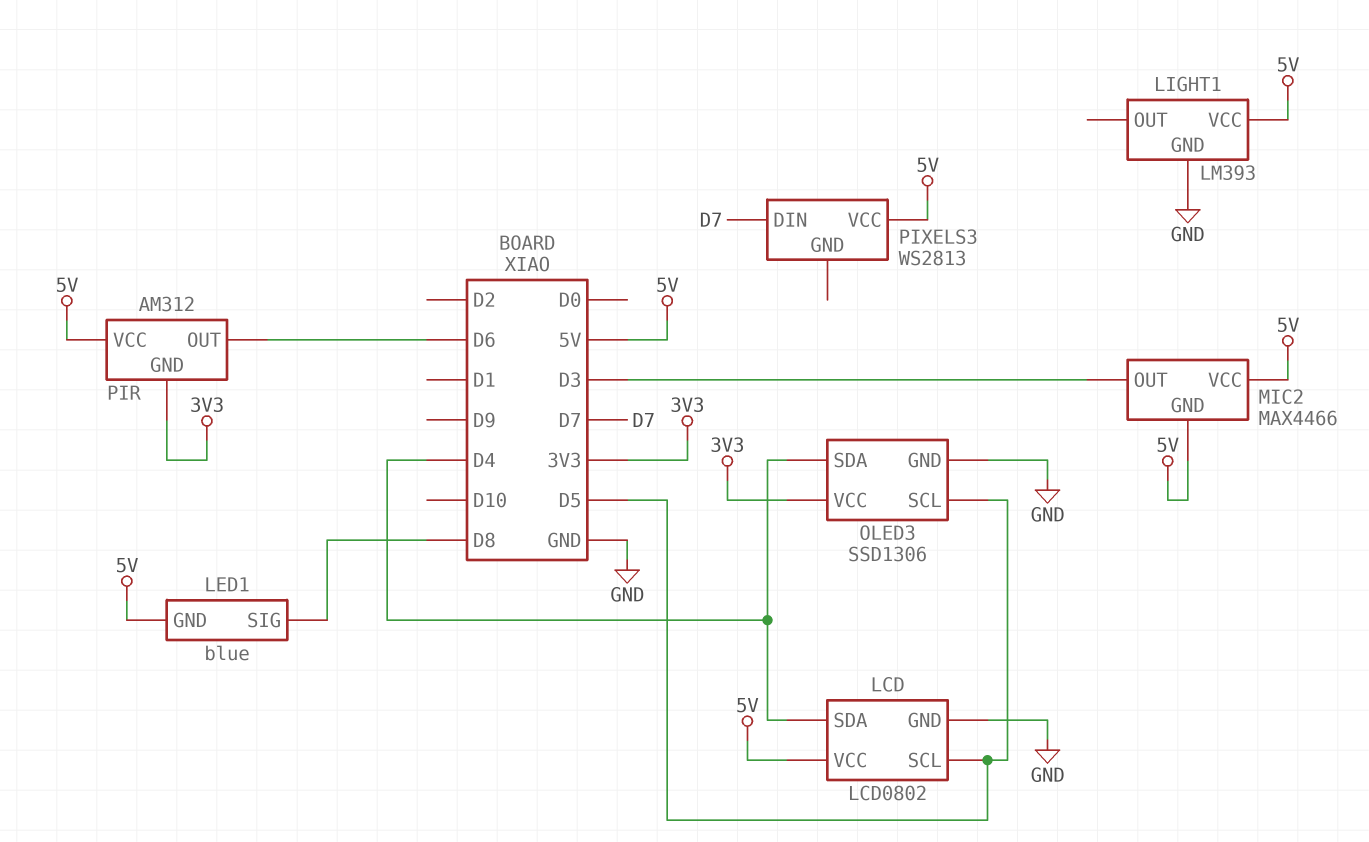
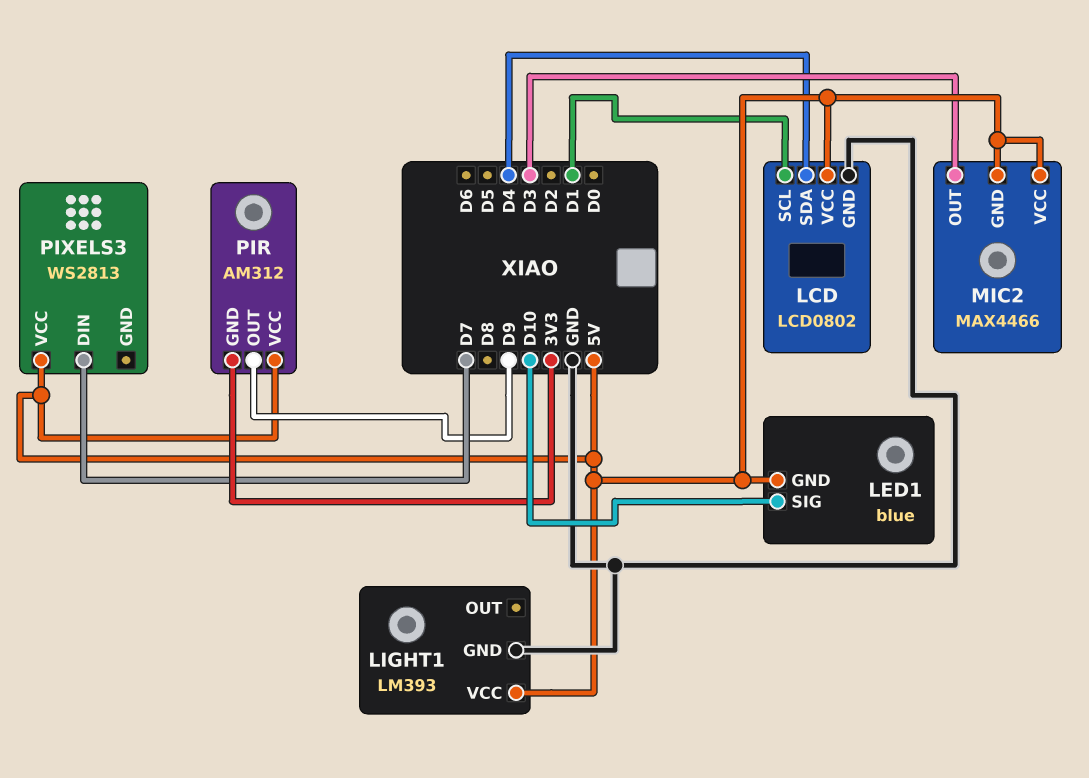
LCD pin SCL: D5 -> D1
LED1 pin SIG: D8 -> D10
OLED3: SSD1306 -> none
OLED3 pin GND: GND -> none
OLED3 pin SCL: D5 -> none
OLED3 pin SDA: D4 -> none
OLED3 pin VCC: 3V3 -> none
PIR pin OUT: D6 -> D9

